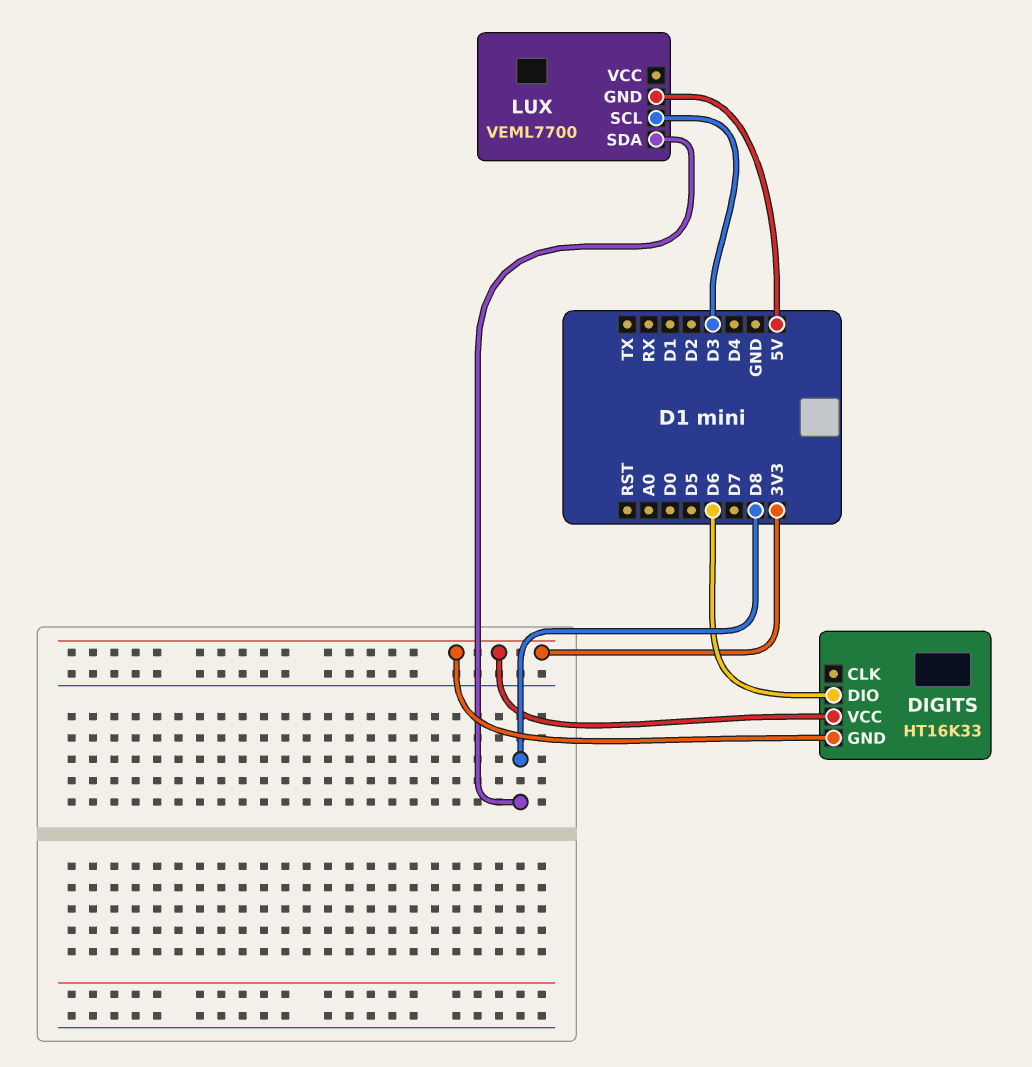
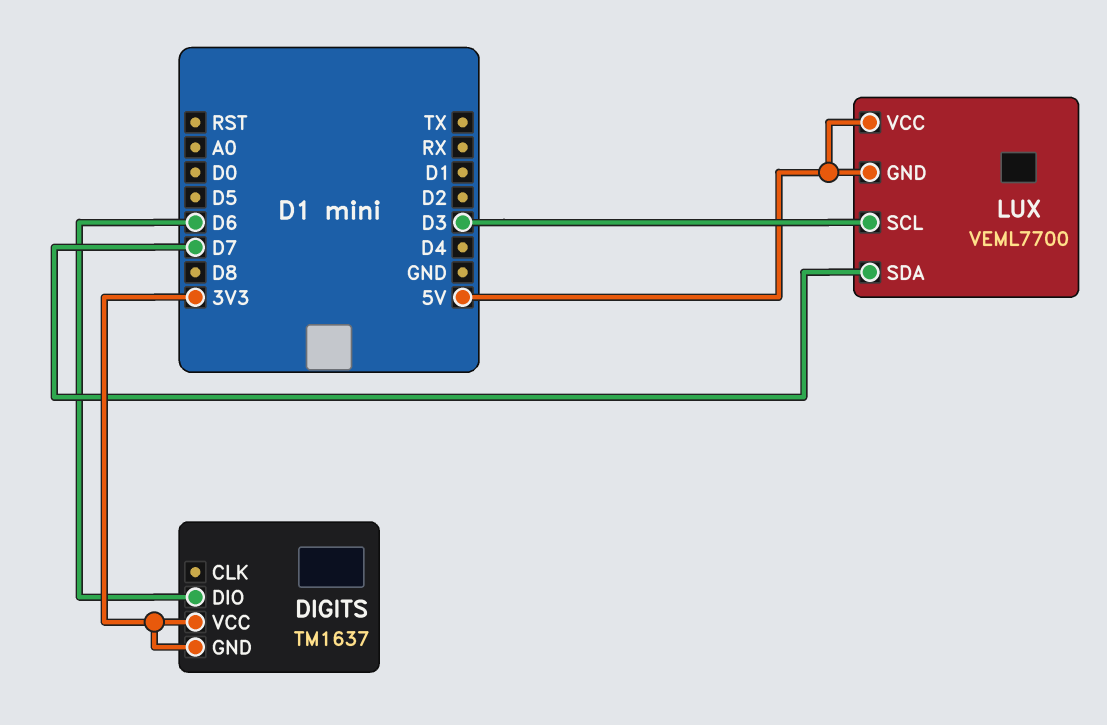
DIGITS: HT16K33 -> TM1637
LUX pin SDA: D8 -> D7
LUX pin VCC: none -> 5V

